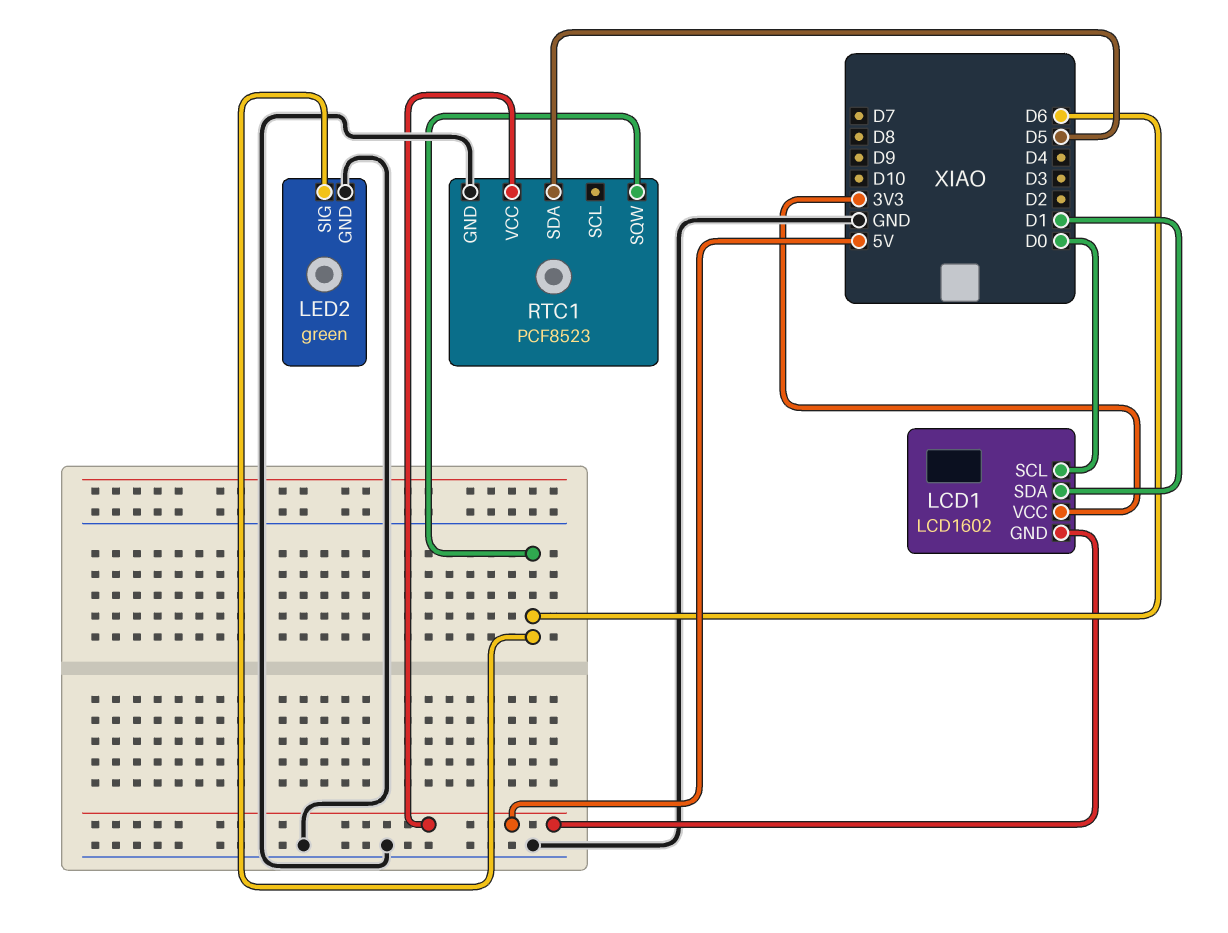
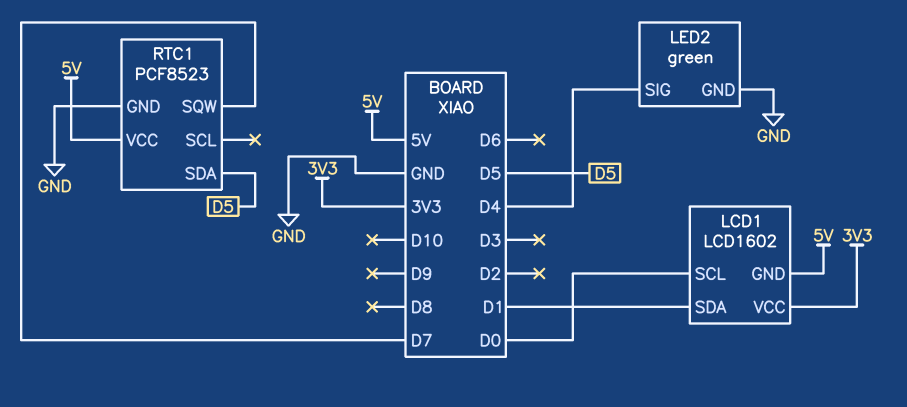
LED2 pin SIG: D6 -> D4
RTC1 pin SQW: D6 -> D7

